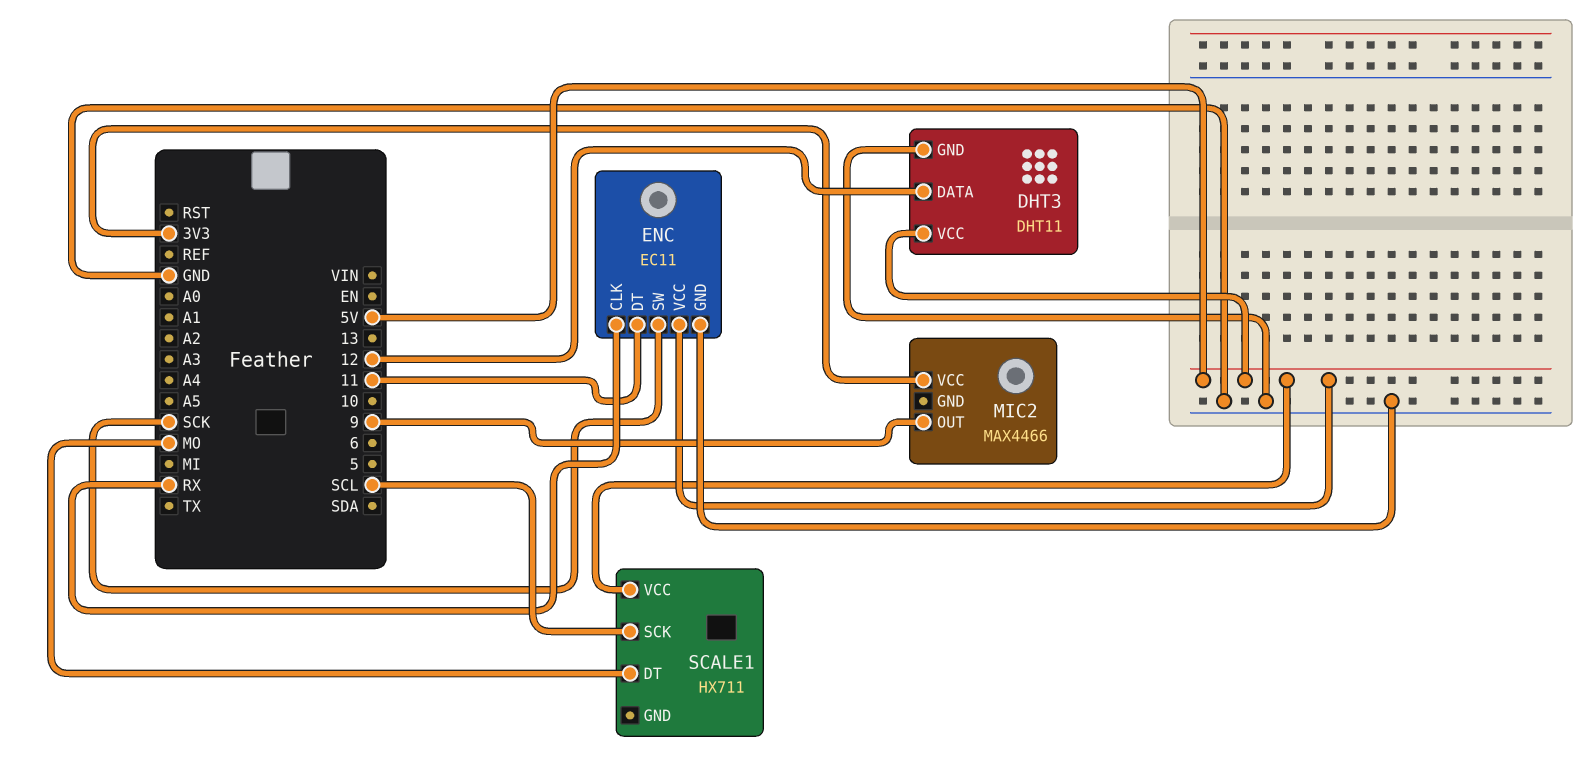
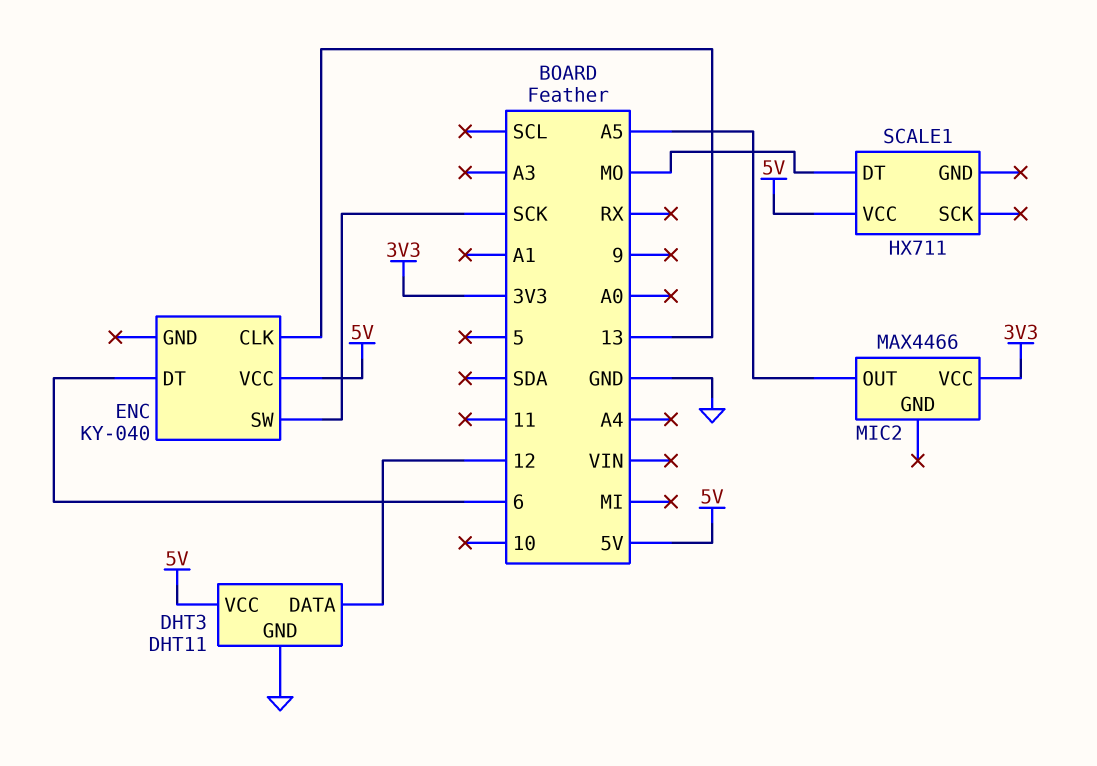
ENC: EC11 -> KY-040
ENC pin CLK: RX -> 13
ENC pin DT: 11 -> 6
ENC pin GND: GND -> none
MIC2 pin OUT: 9 -> A5
SCALE1 pin SCK: SCL -> none

